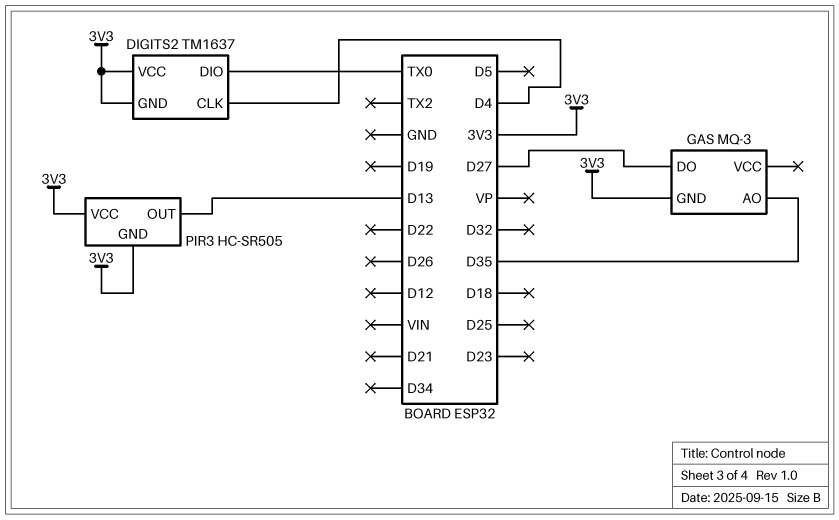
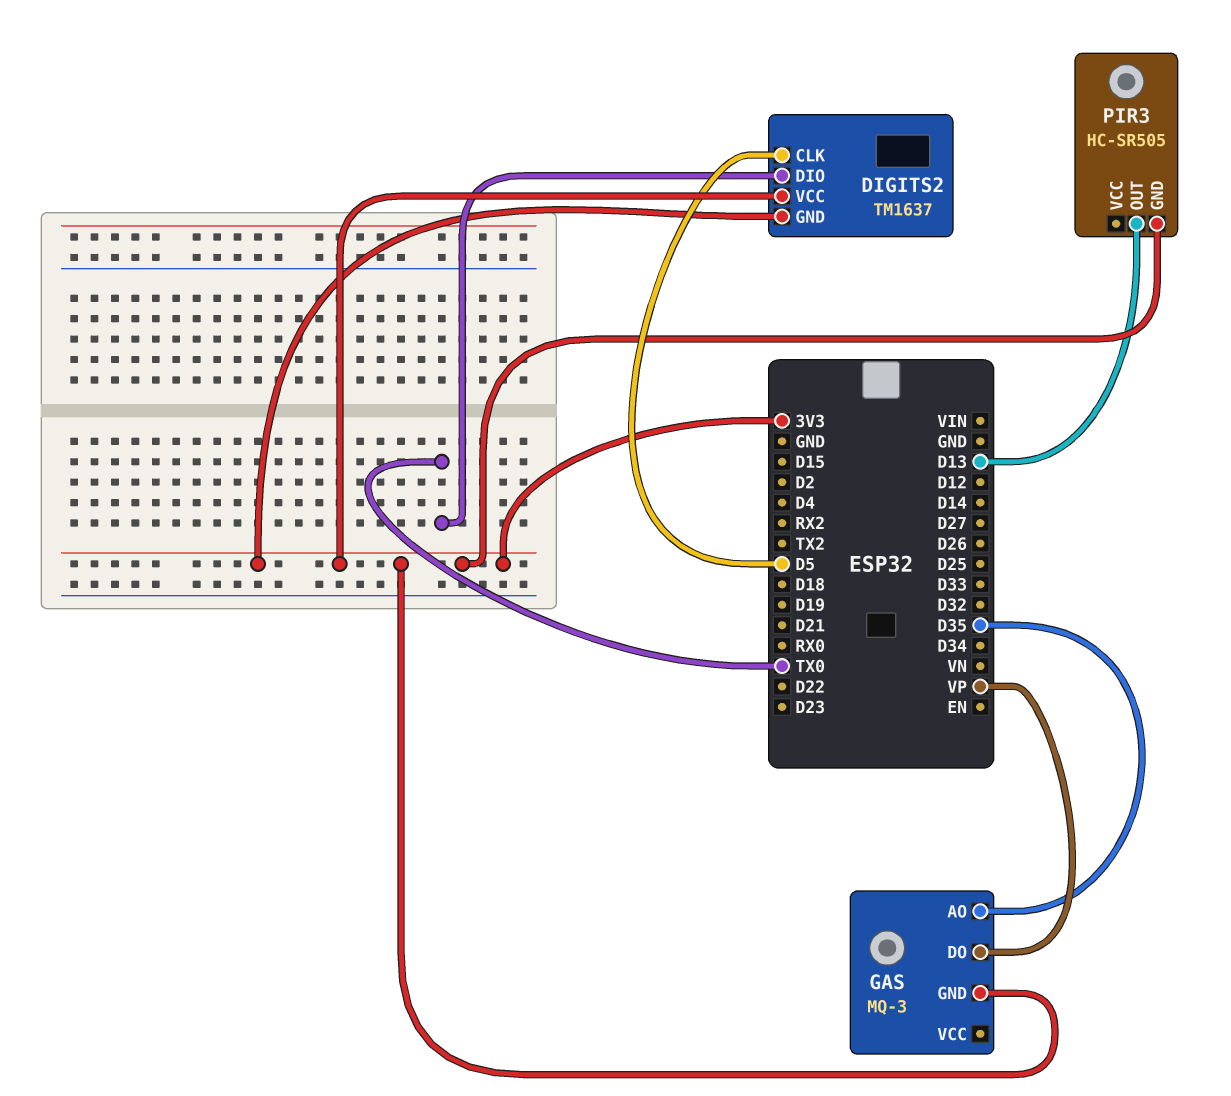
DIGITS2 pin CLK: D4 -> D5
GAS pin DO: D27 -> VP
PIR3 pin VCC: 3V3 -> none

